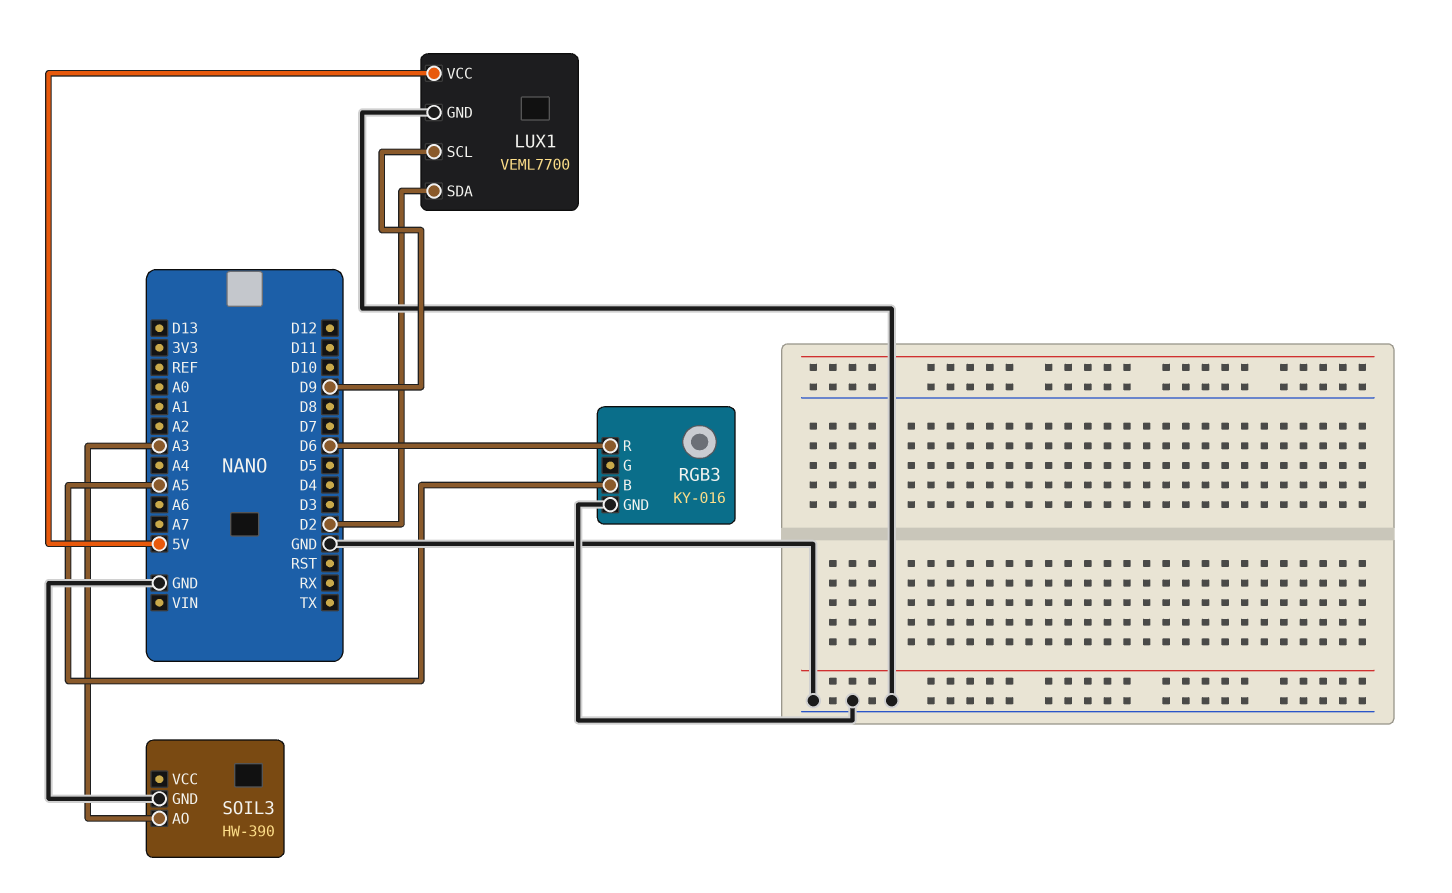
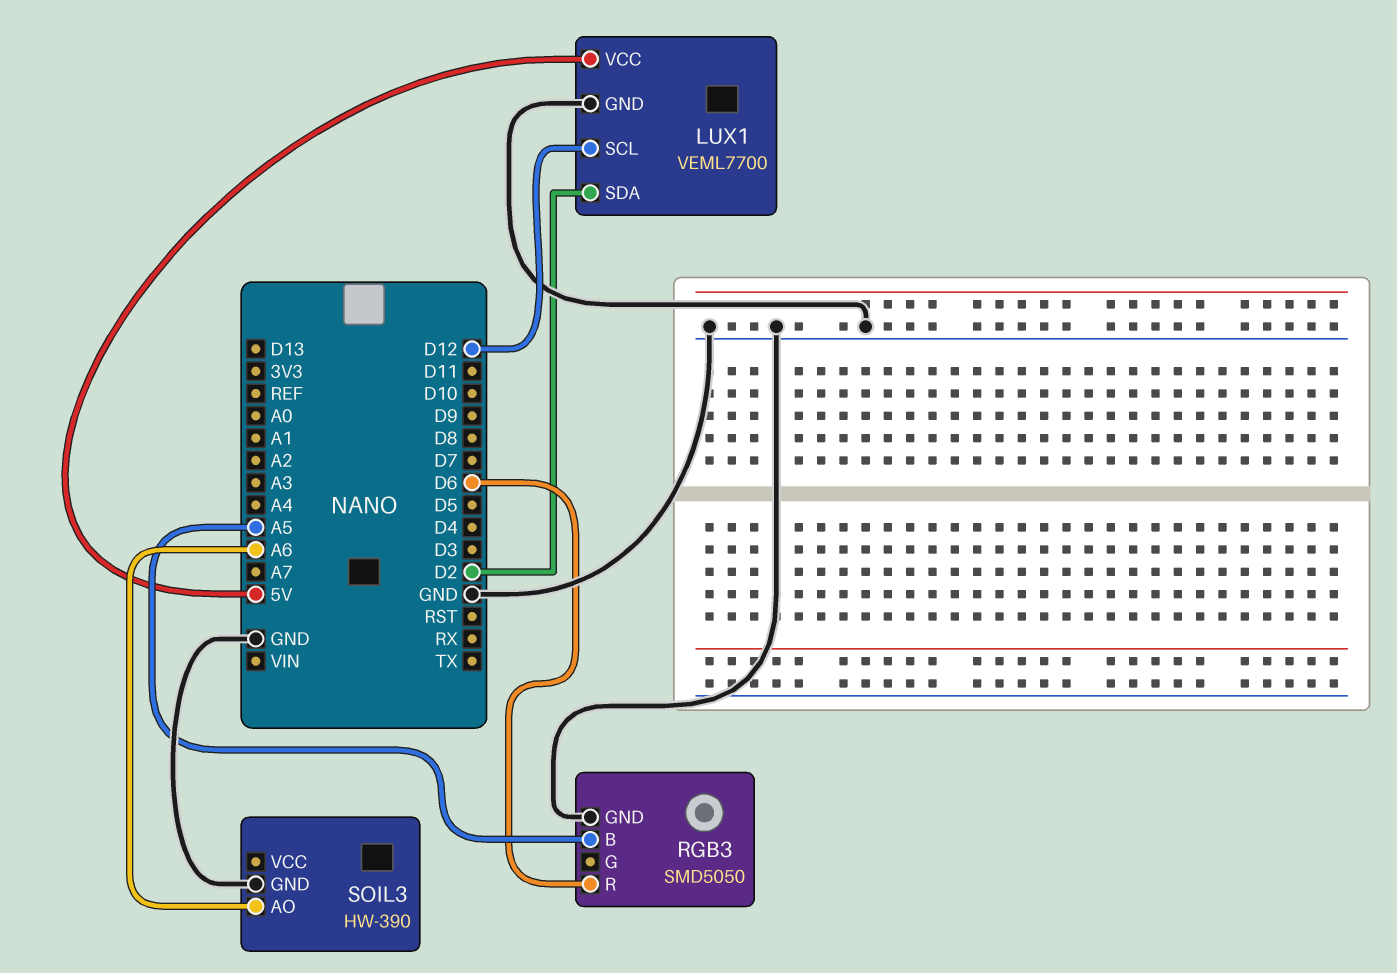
LUX1 pin SCL: D9 -> D12
RGB3: KY-016 -> SMD5050
SOIL3 pin AO: A3 -> A6

